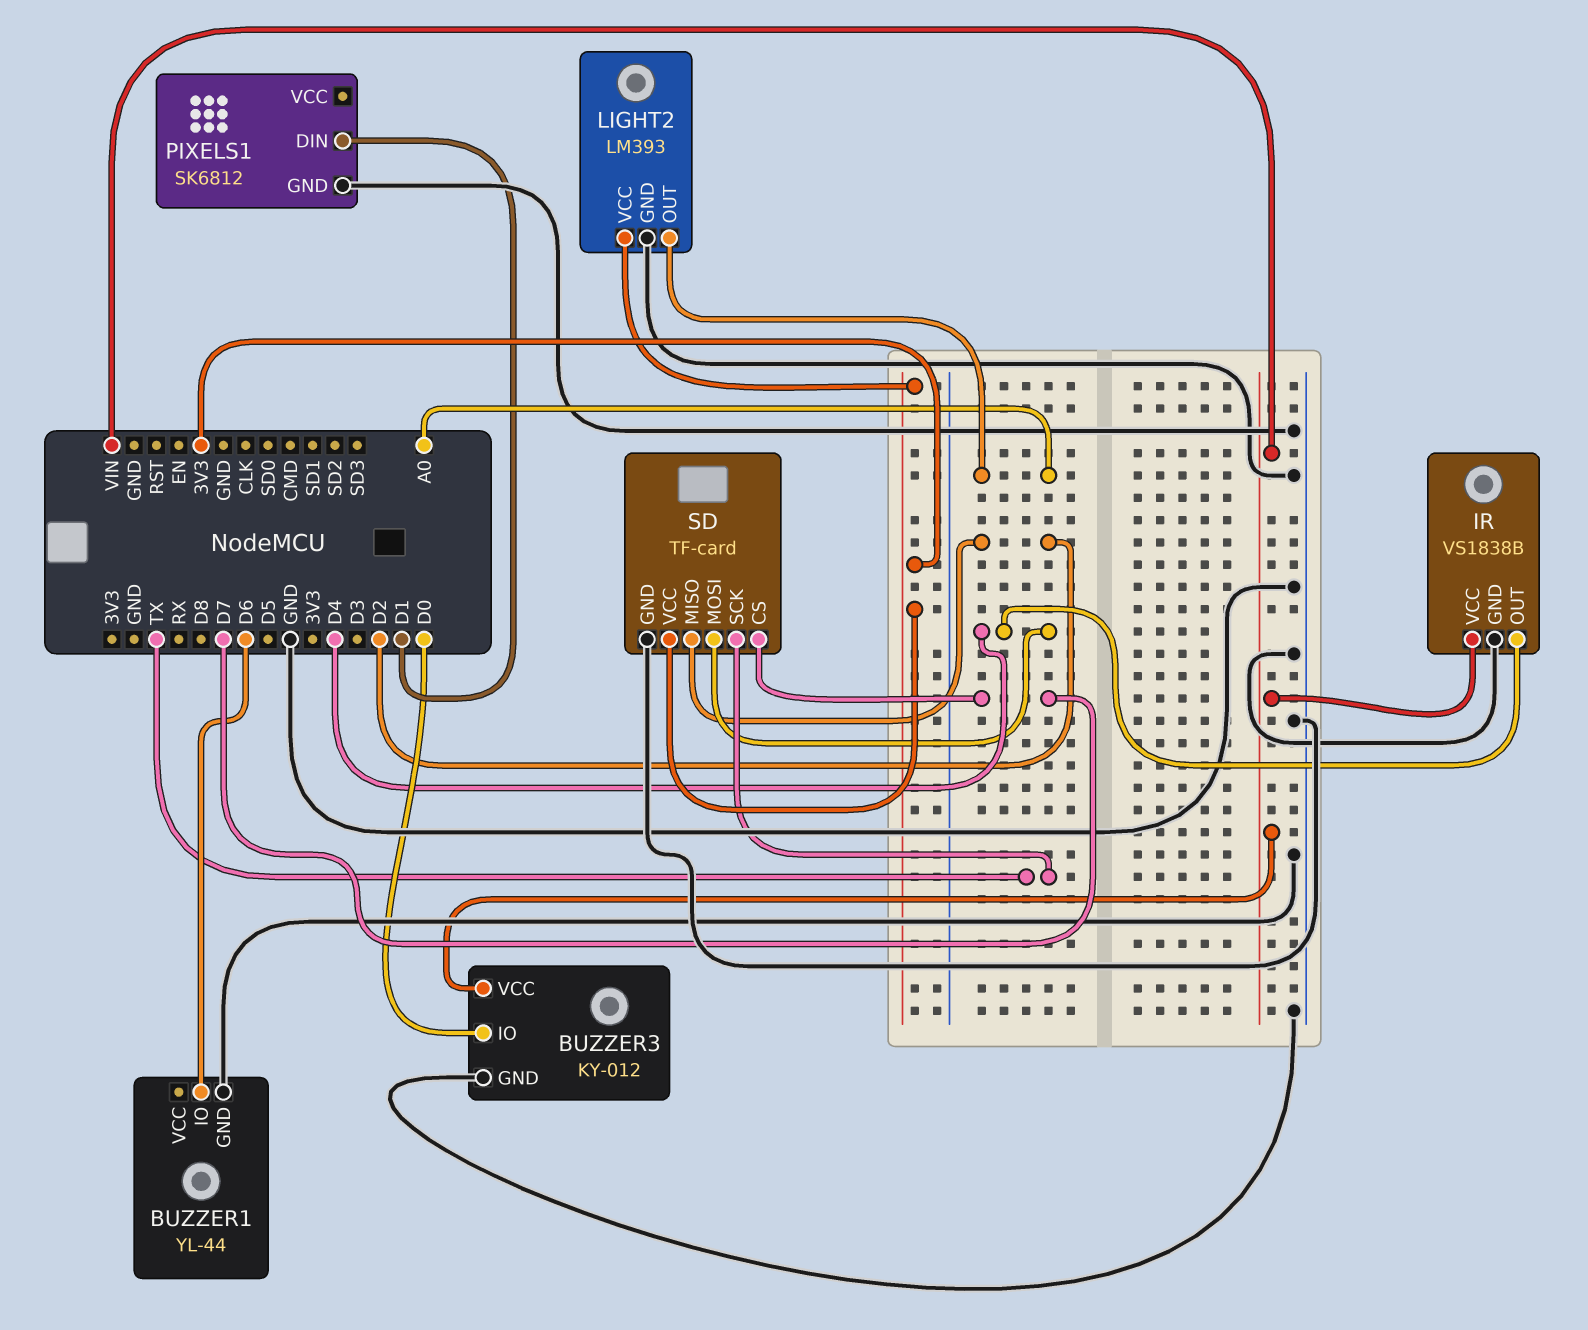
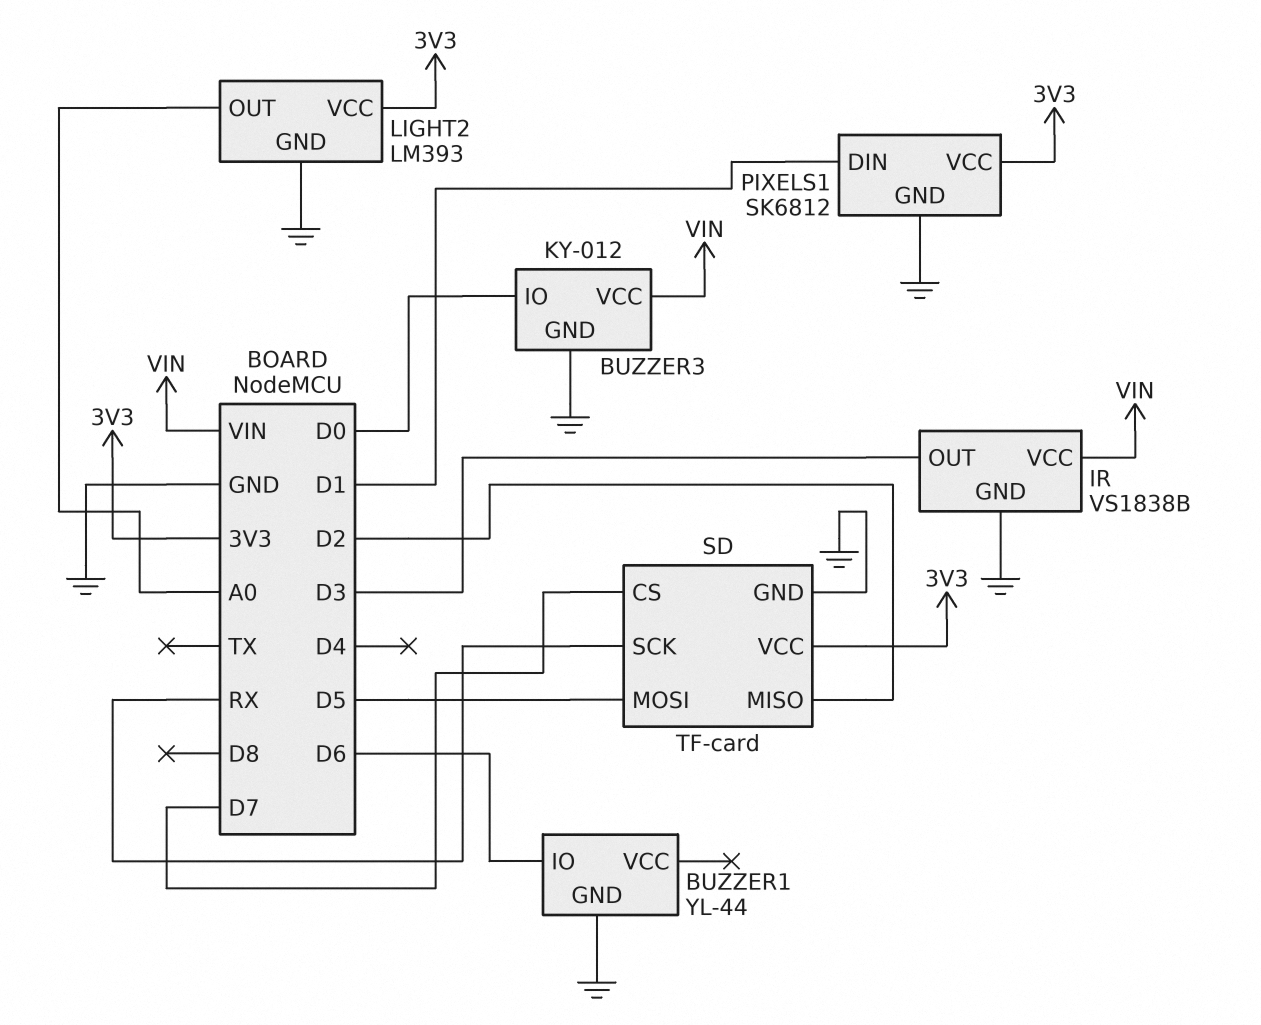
IR pin OUT: D4 -> D3
PIXELS1 pin VCC: none -> 3V3
SD pin MOSI: D4 -> D5
SD pin SCK: TX -> RX

